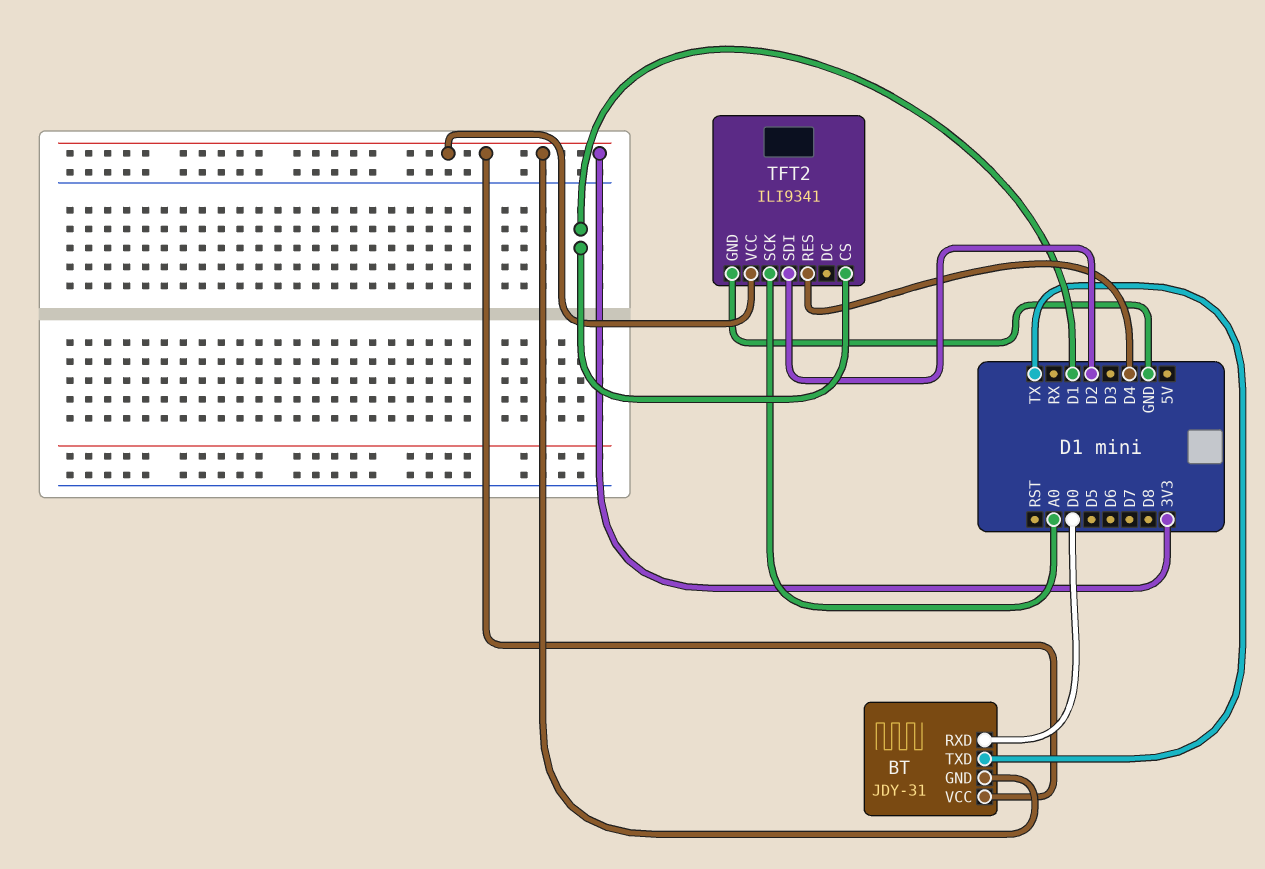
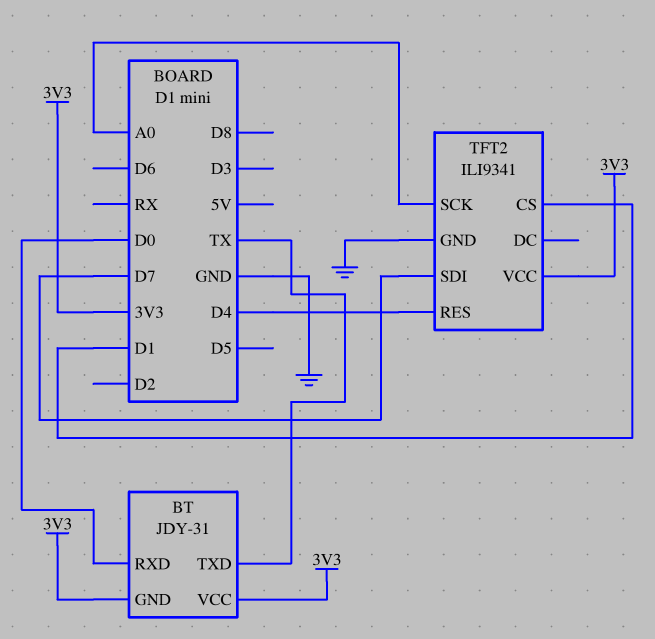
TFT2 pin SDI: D2 -> D7

